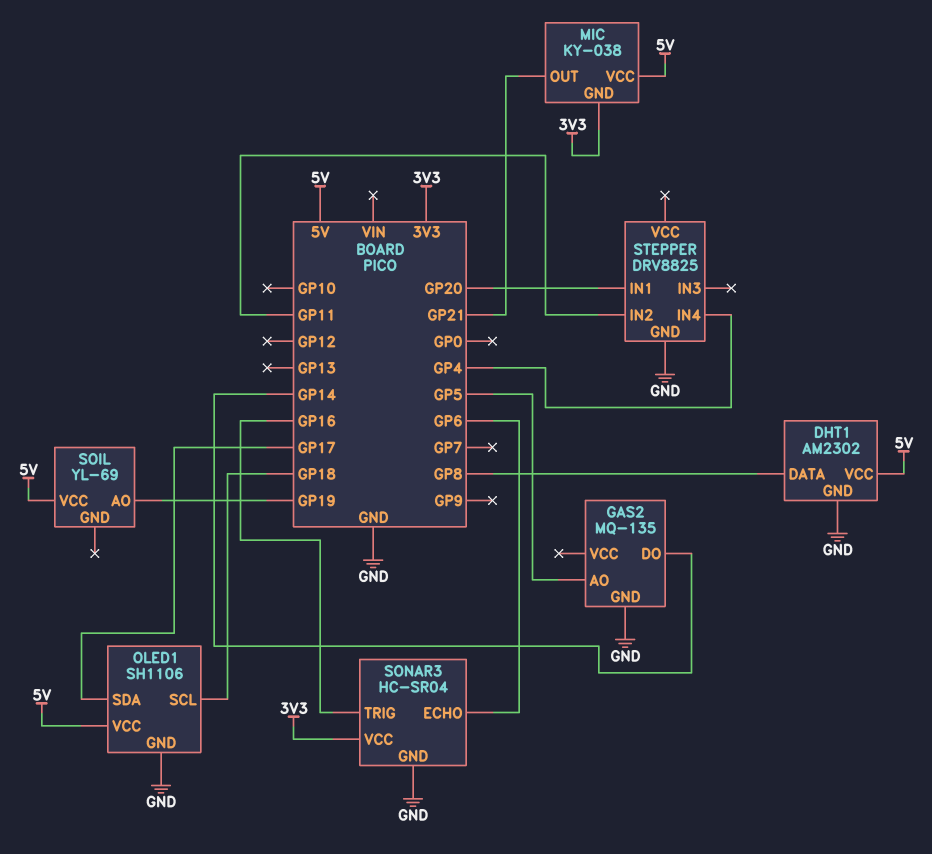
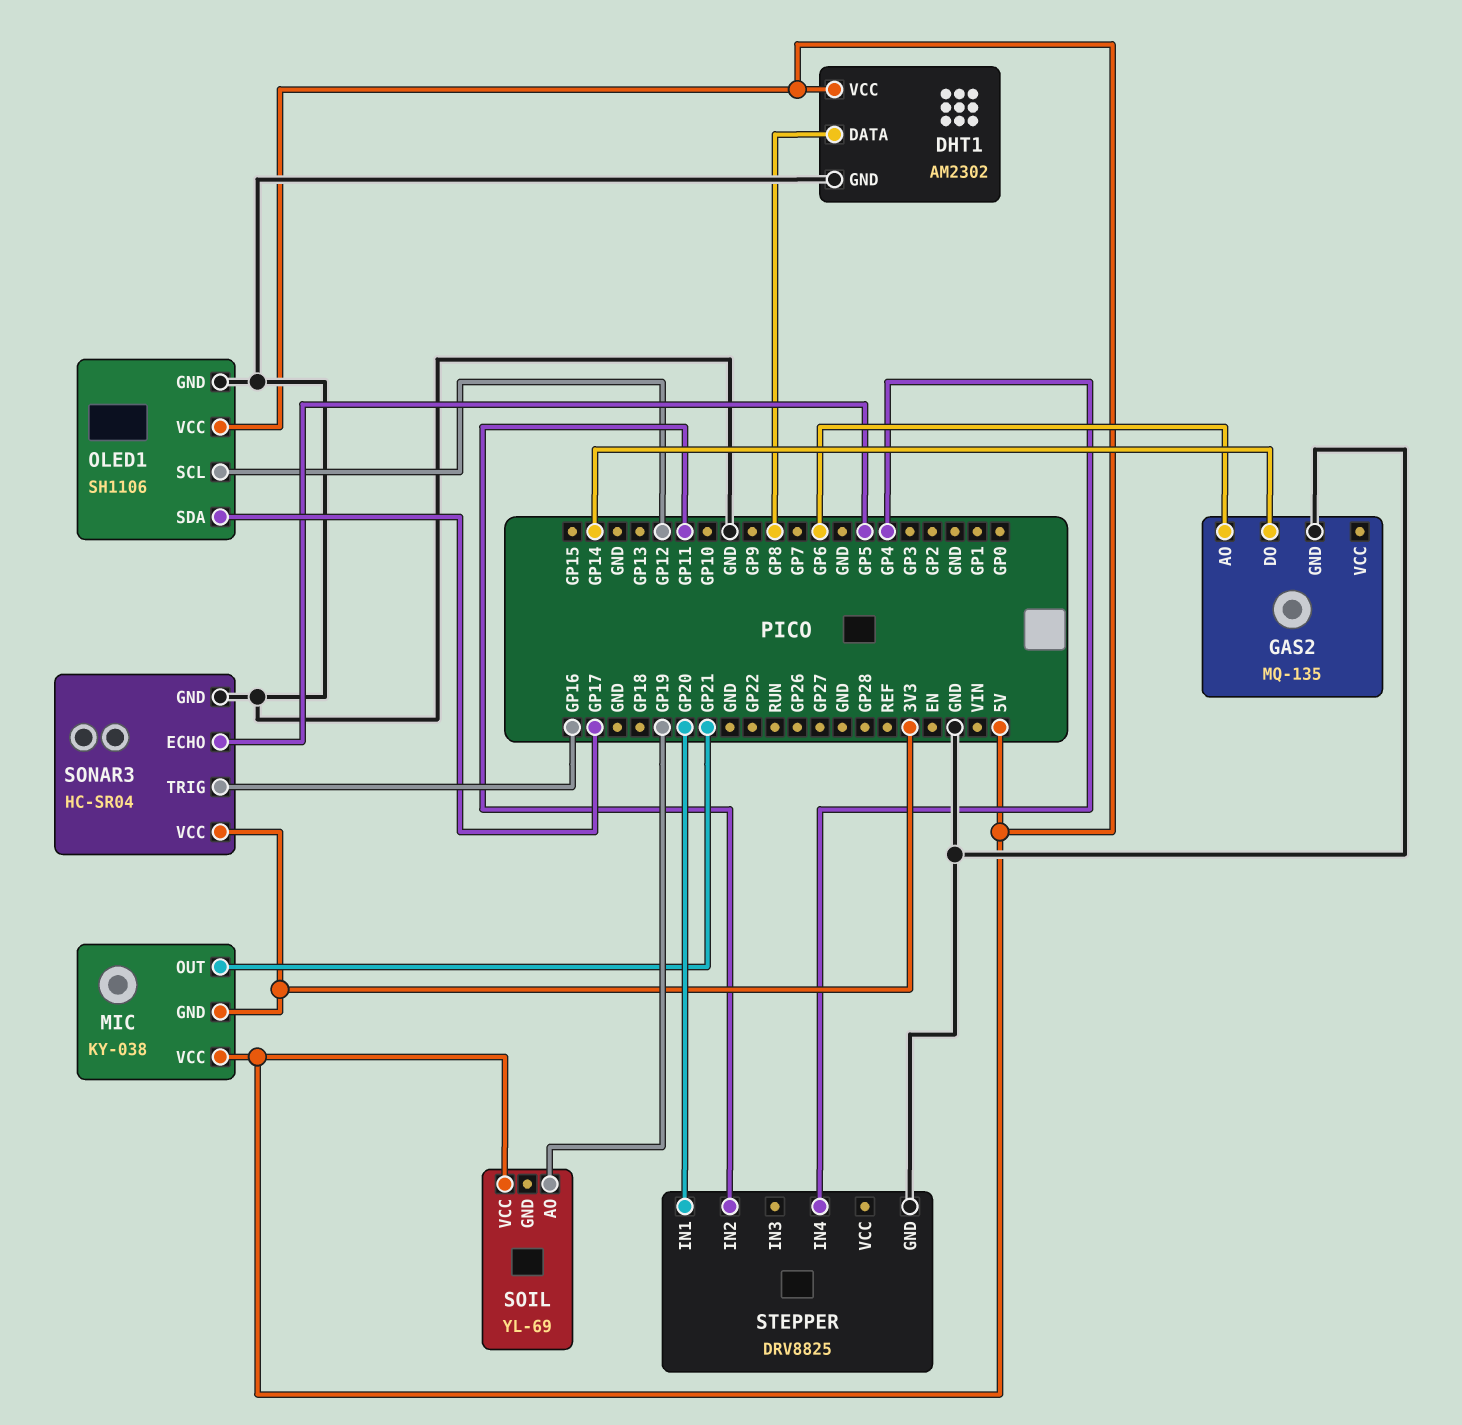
GAS2 pin AO: GP5 -> GP6
OLED1 pin SCL: GP18 -> GP12
SONAR3 pin ECHO: GP6 -> GP5

